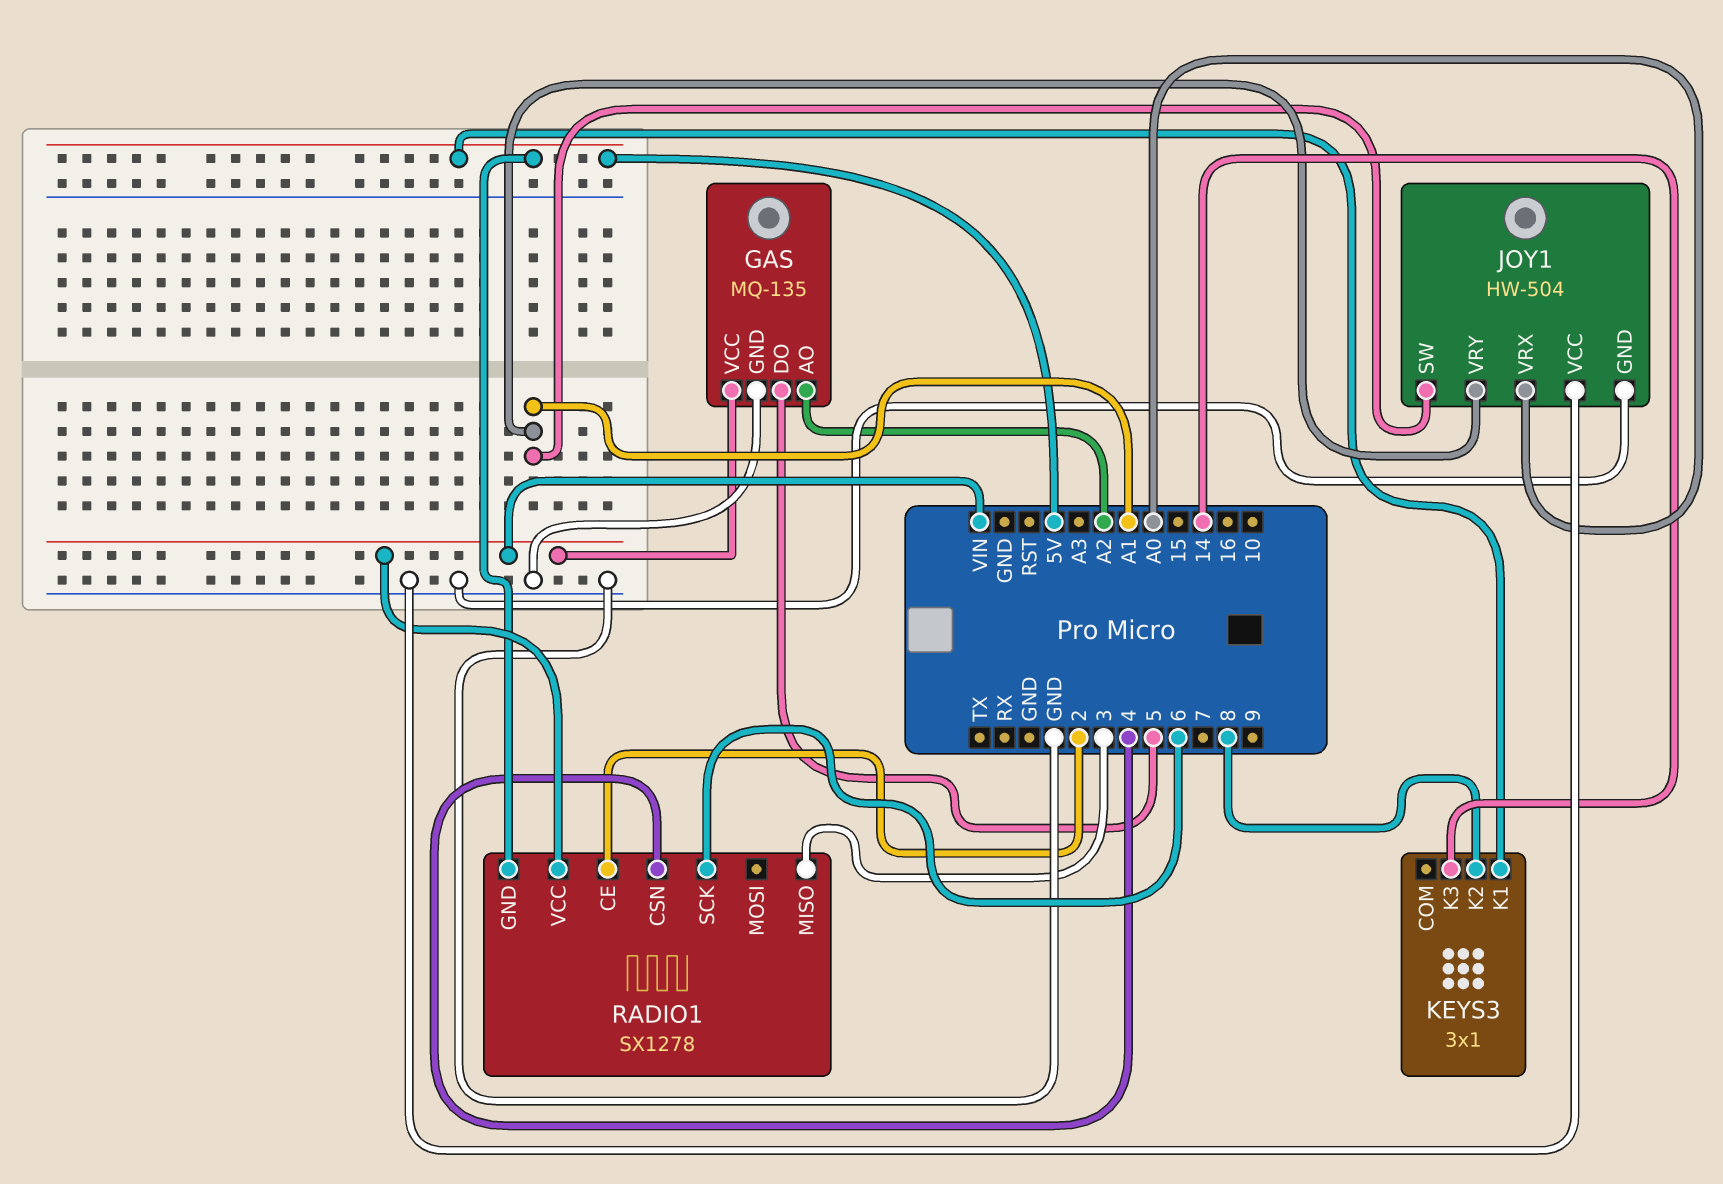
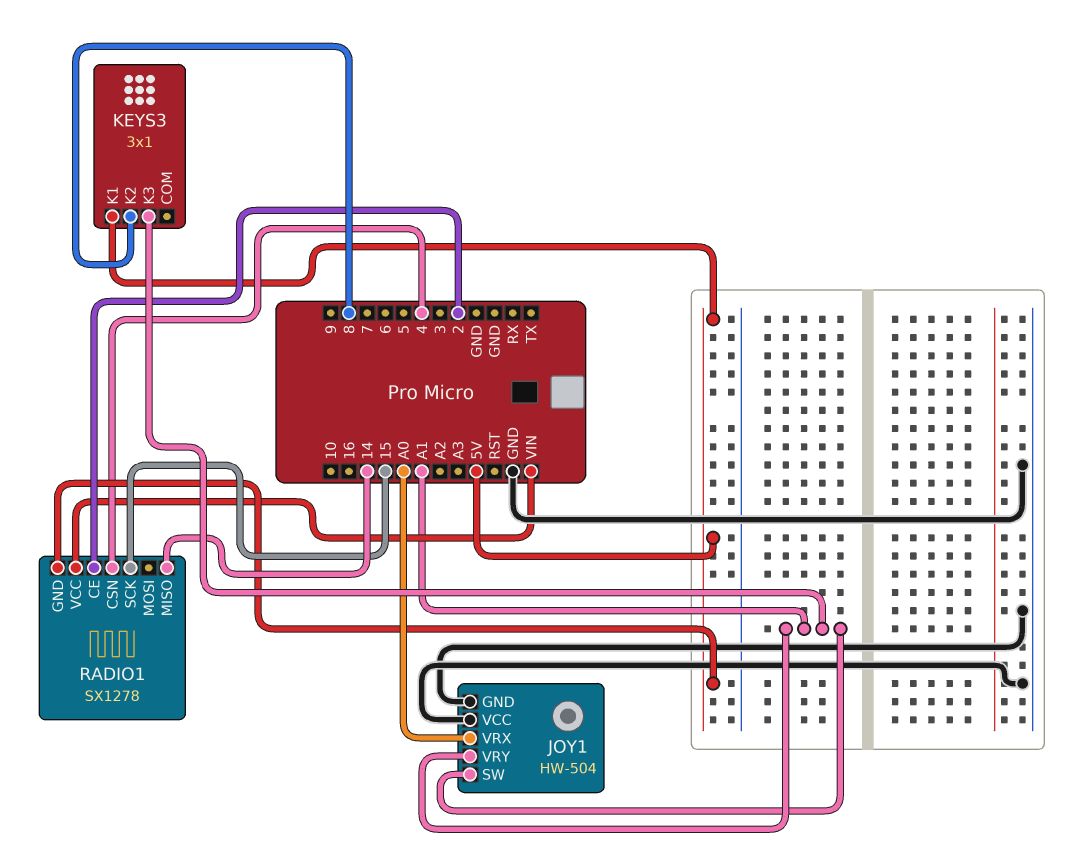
GAS: MQ-135 -> none
GAS pin AO: A2 -> none
GAS pin DO: 5 -> none
GAS pin GND: GND -> none
GAS pin VCC: VIN -> none
KEYS3 pin K3: 14 -> A1
RADIO1 pin MISO: 3 -> 14
RADIO1 pin SCK: 6 -> 15

